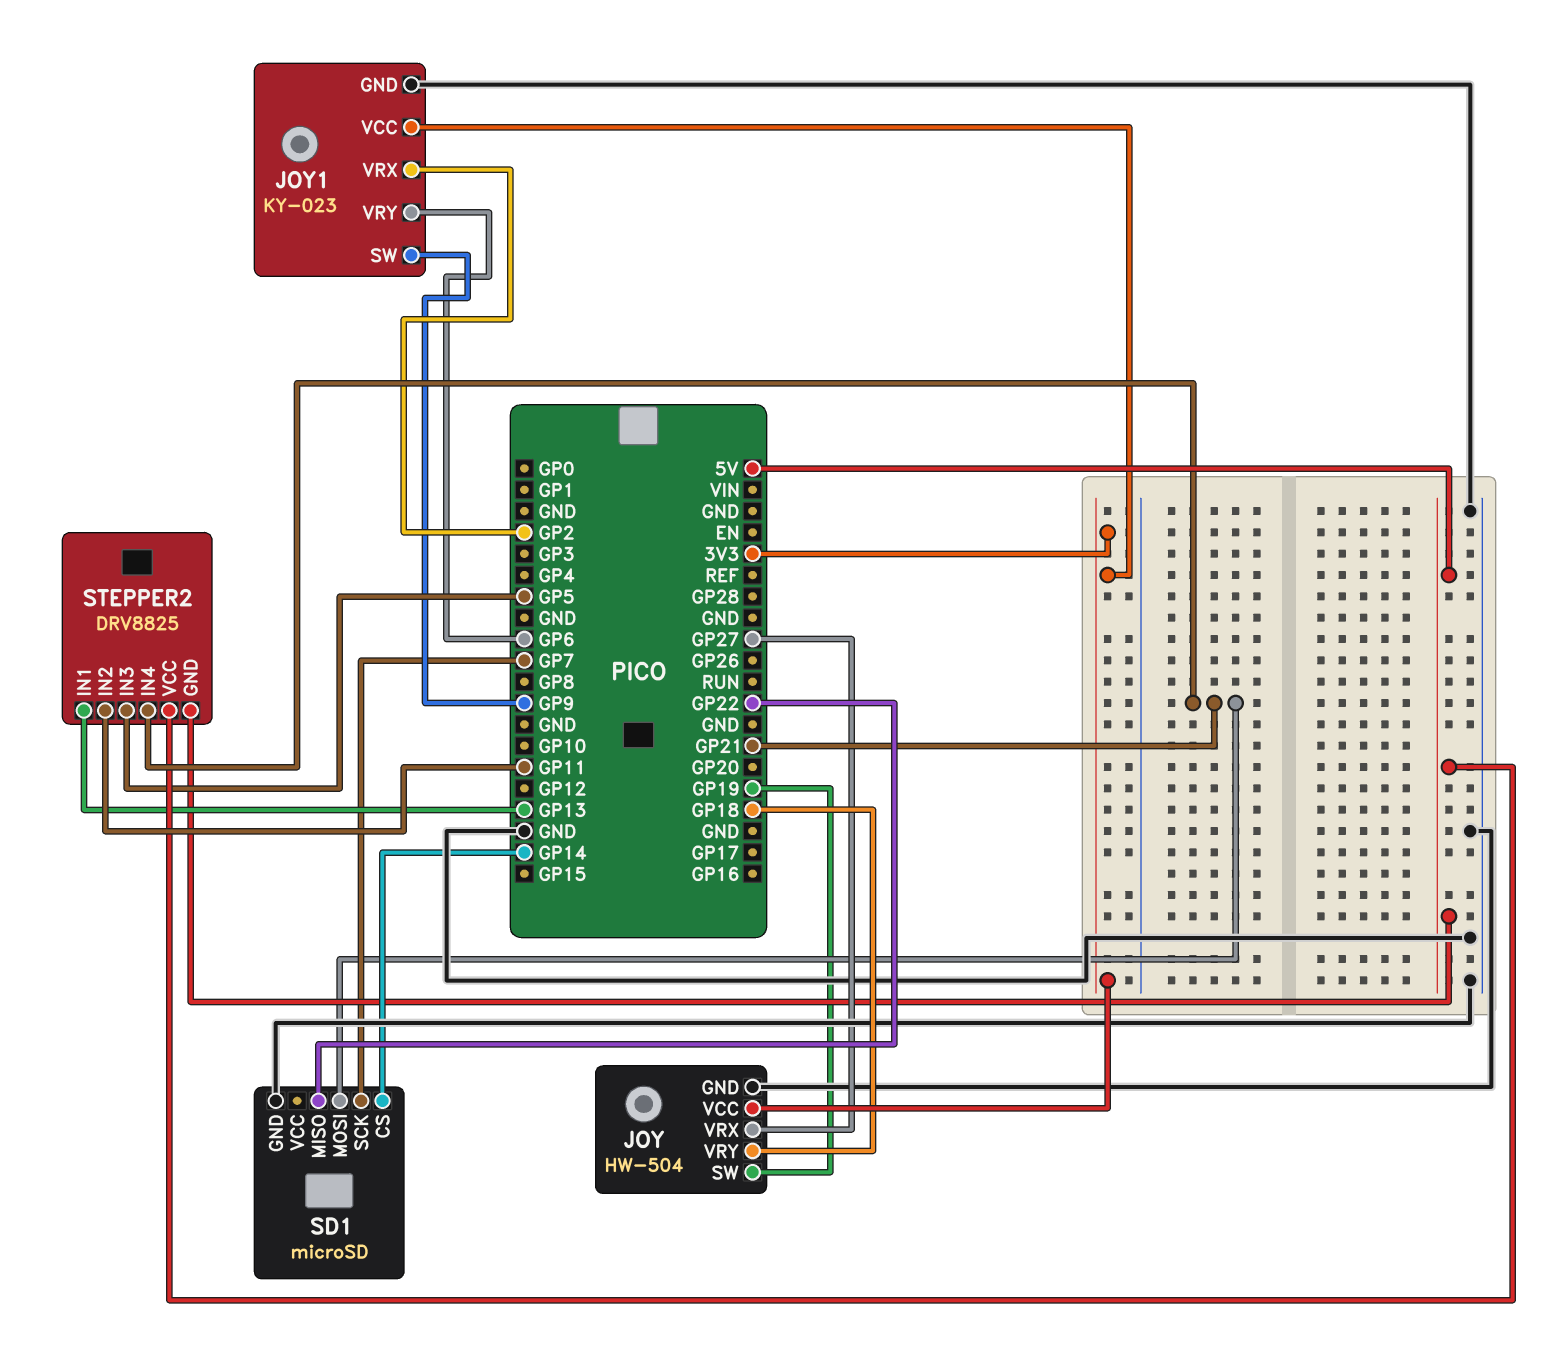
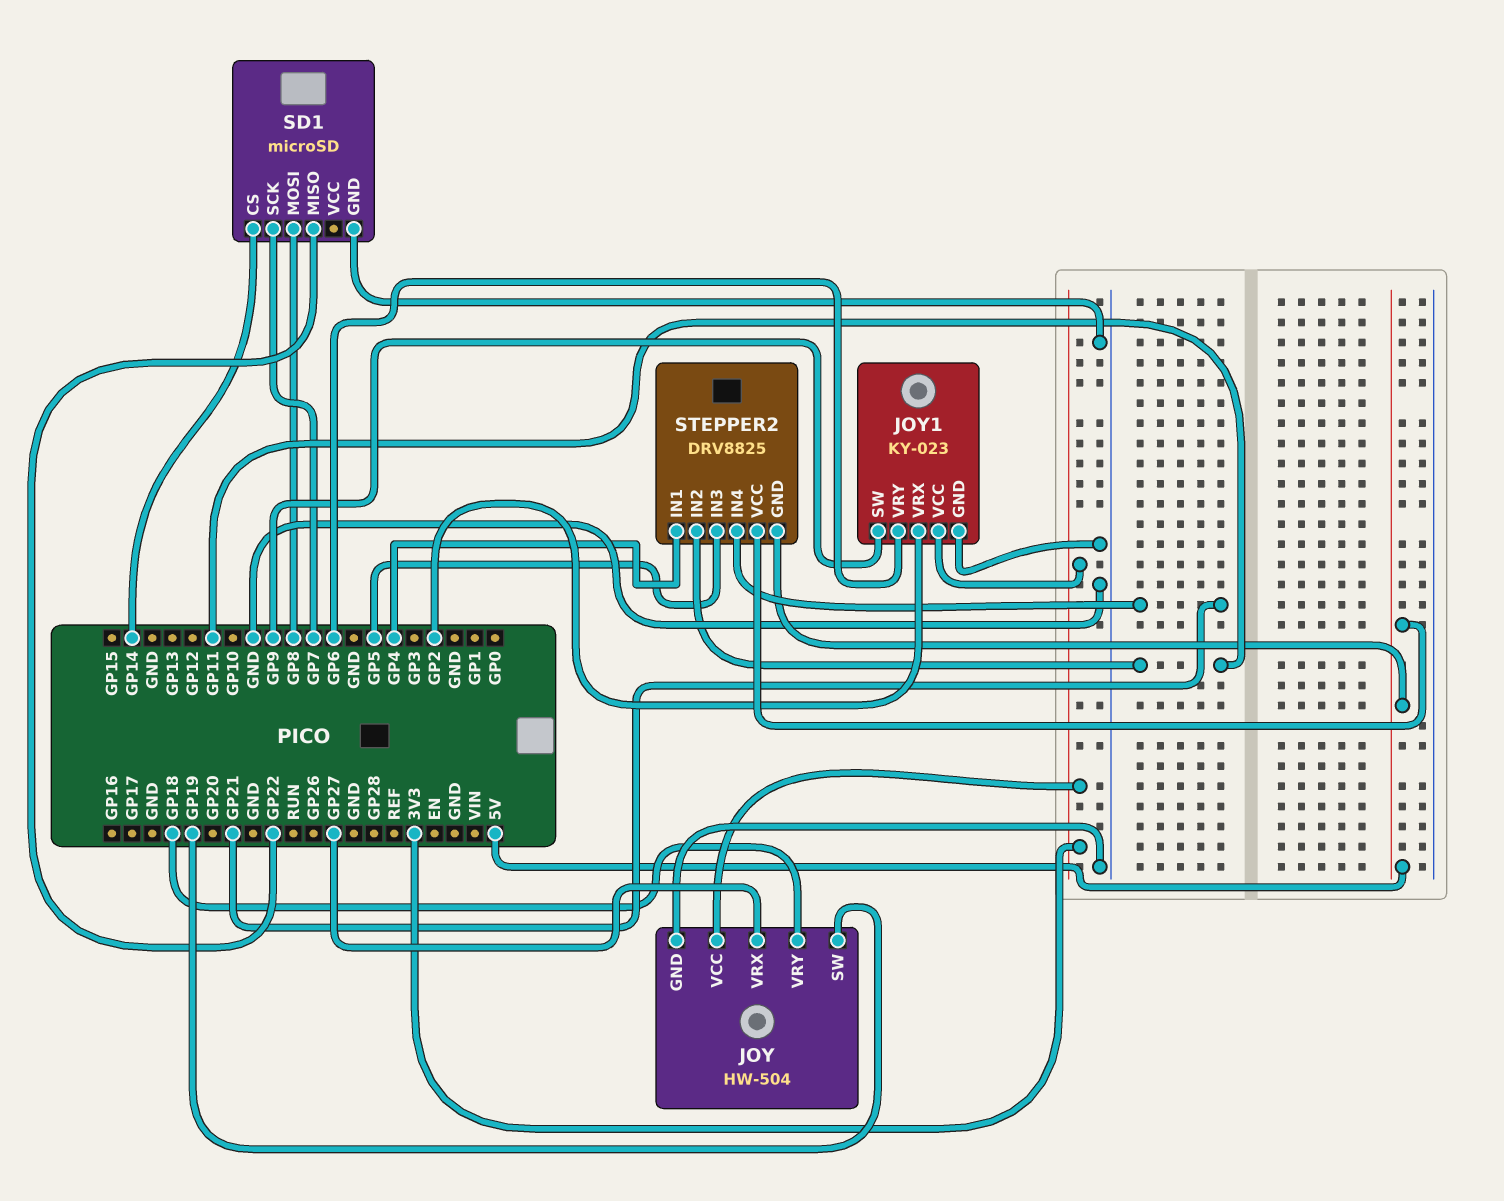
SD1 pin MOSI: GP21 -> GP8
STEPPER2 pin IN1: GP13 -> GP4

